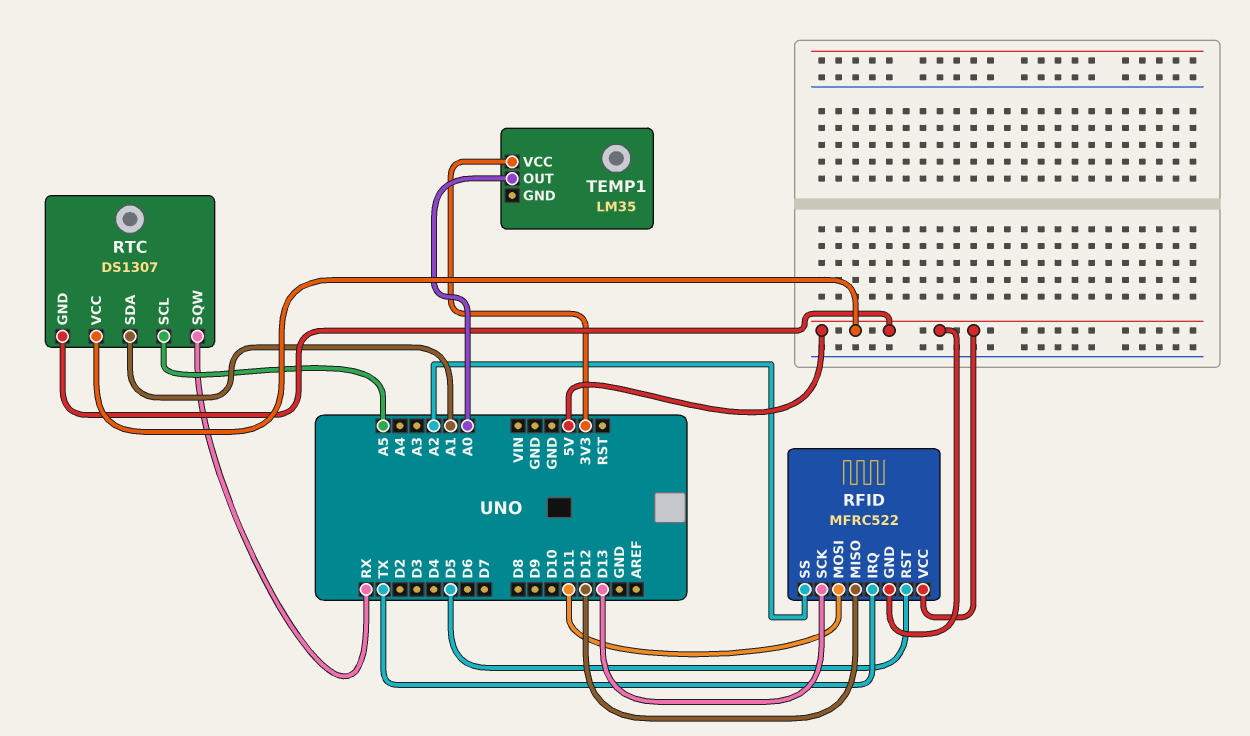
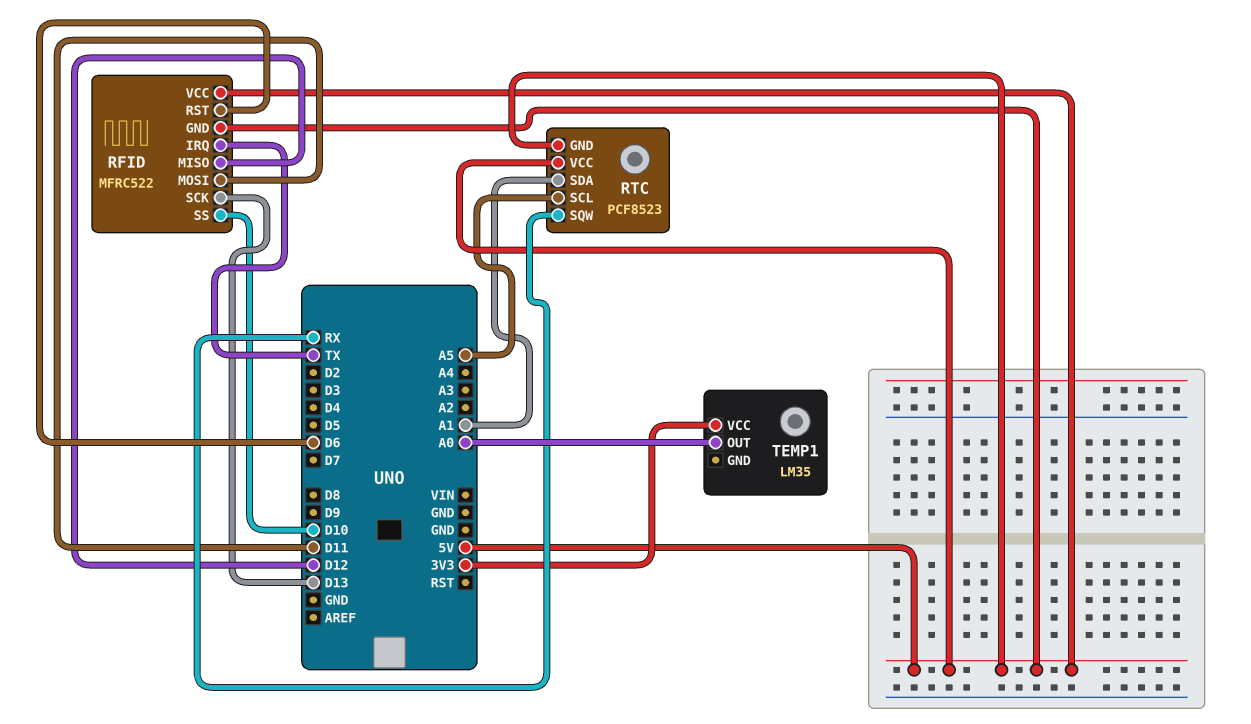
RFID pin RST: D5 -> D6
RFID pin SS: A2 -> D10
RTC: DS1307 -> PCF8523

